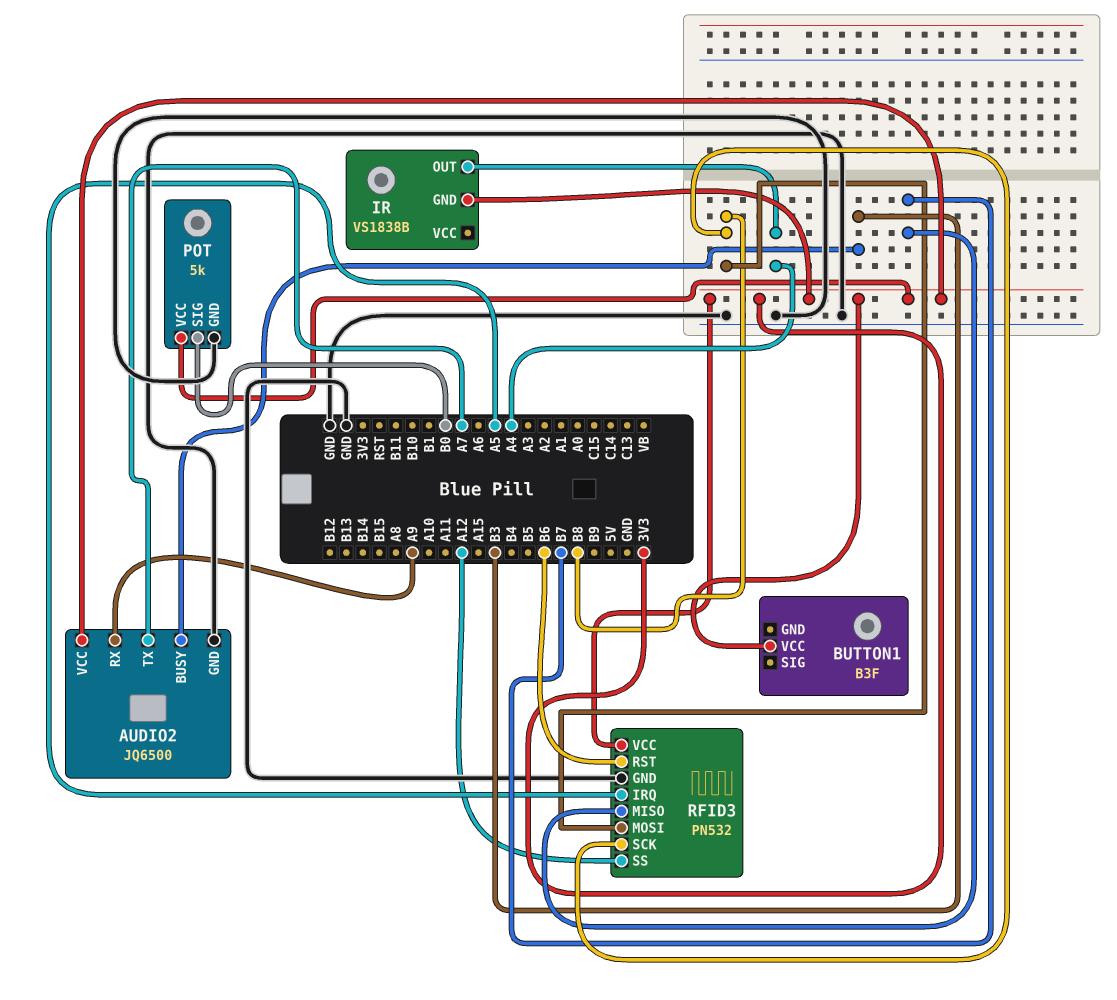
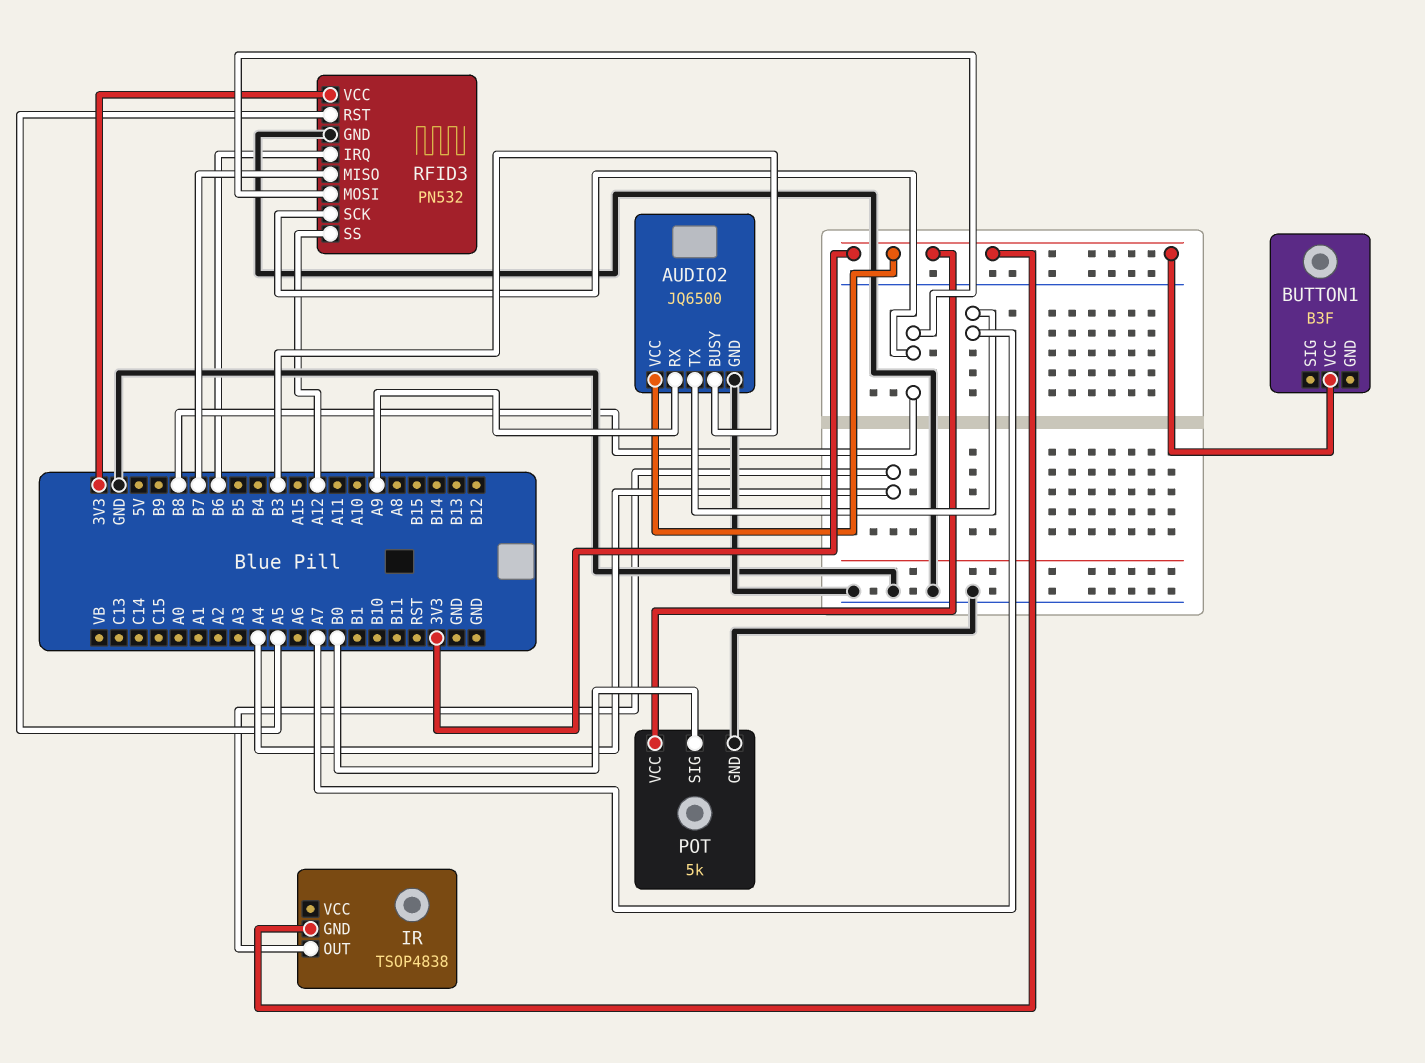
IR: VS1838B -> TSOP4838
RFID3 pin IRQ: A5 -> B6
RFID3 pin RST: B6 -> A5

